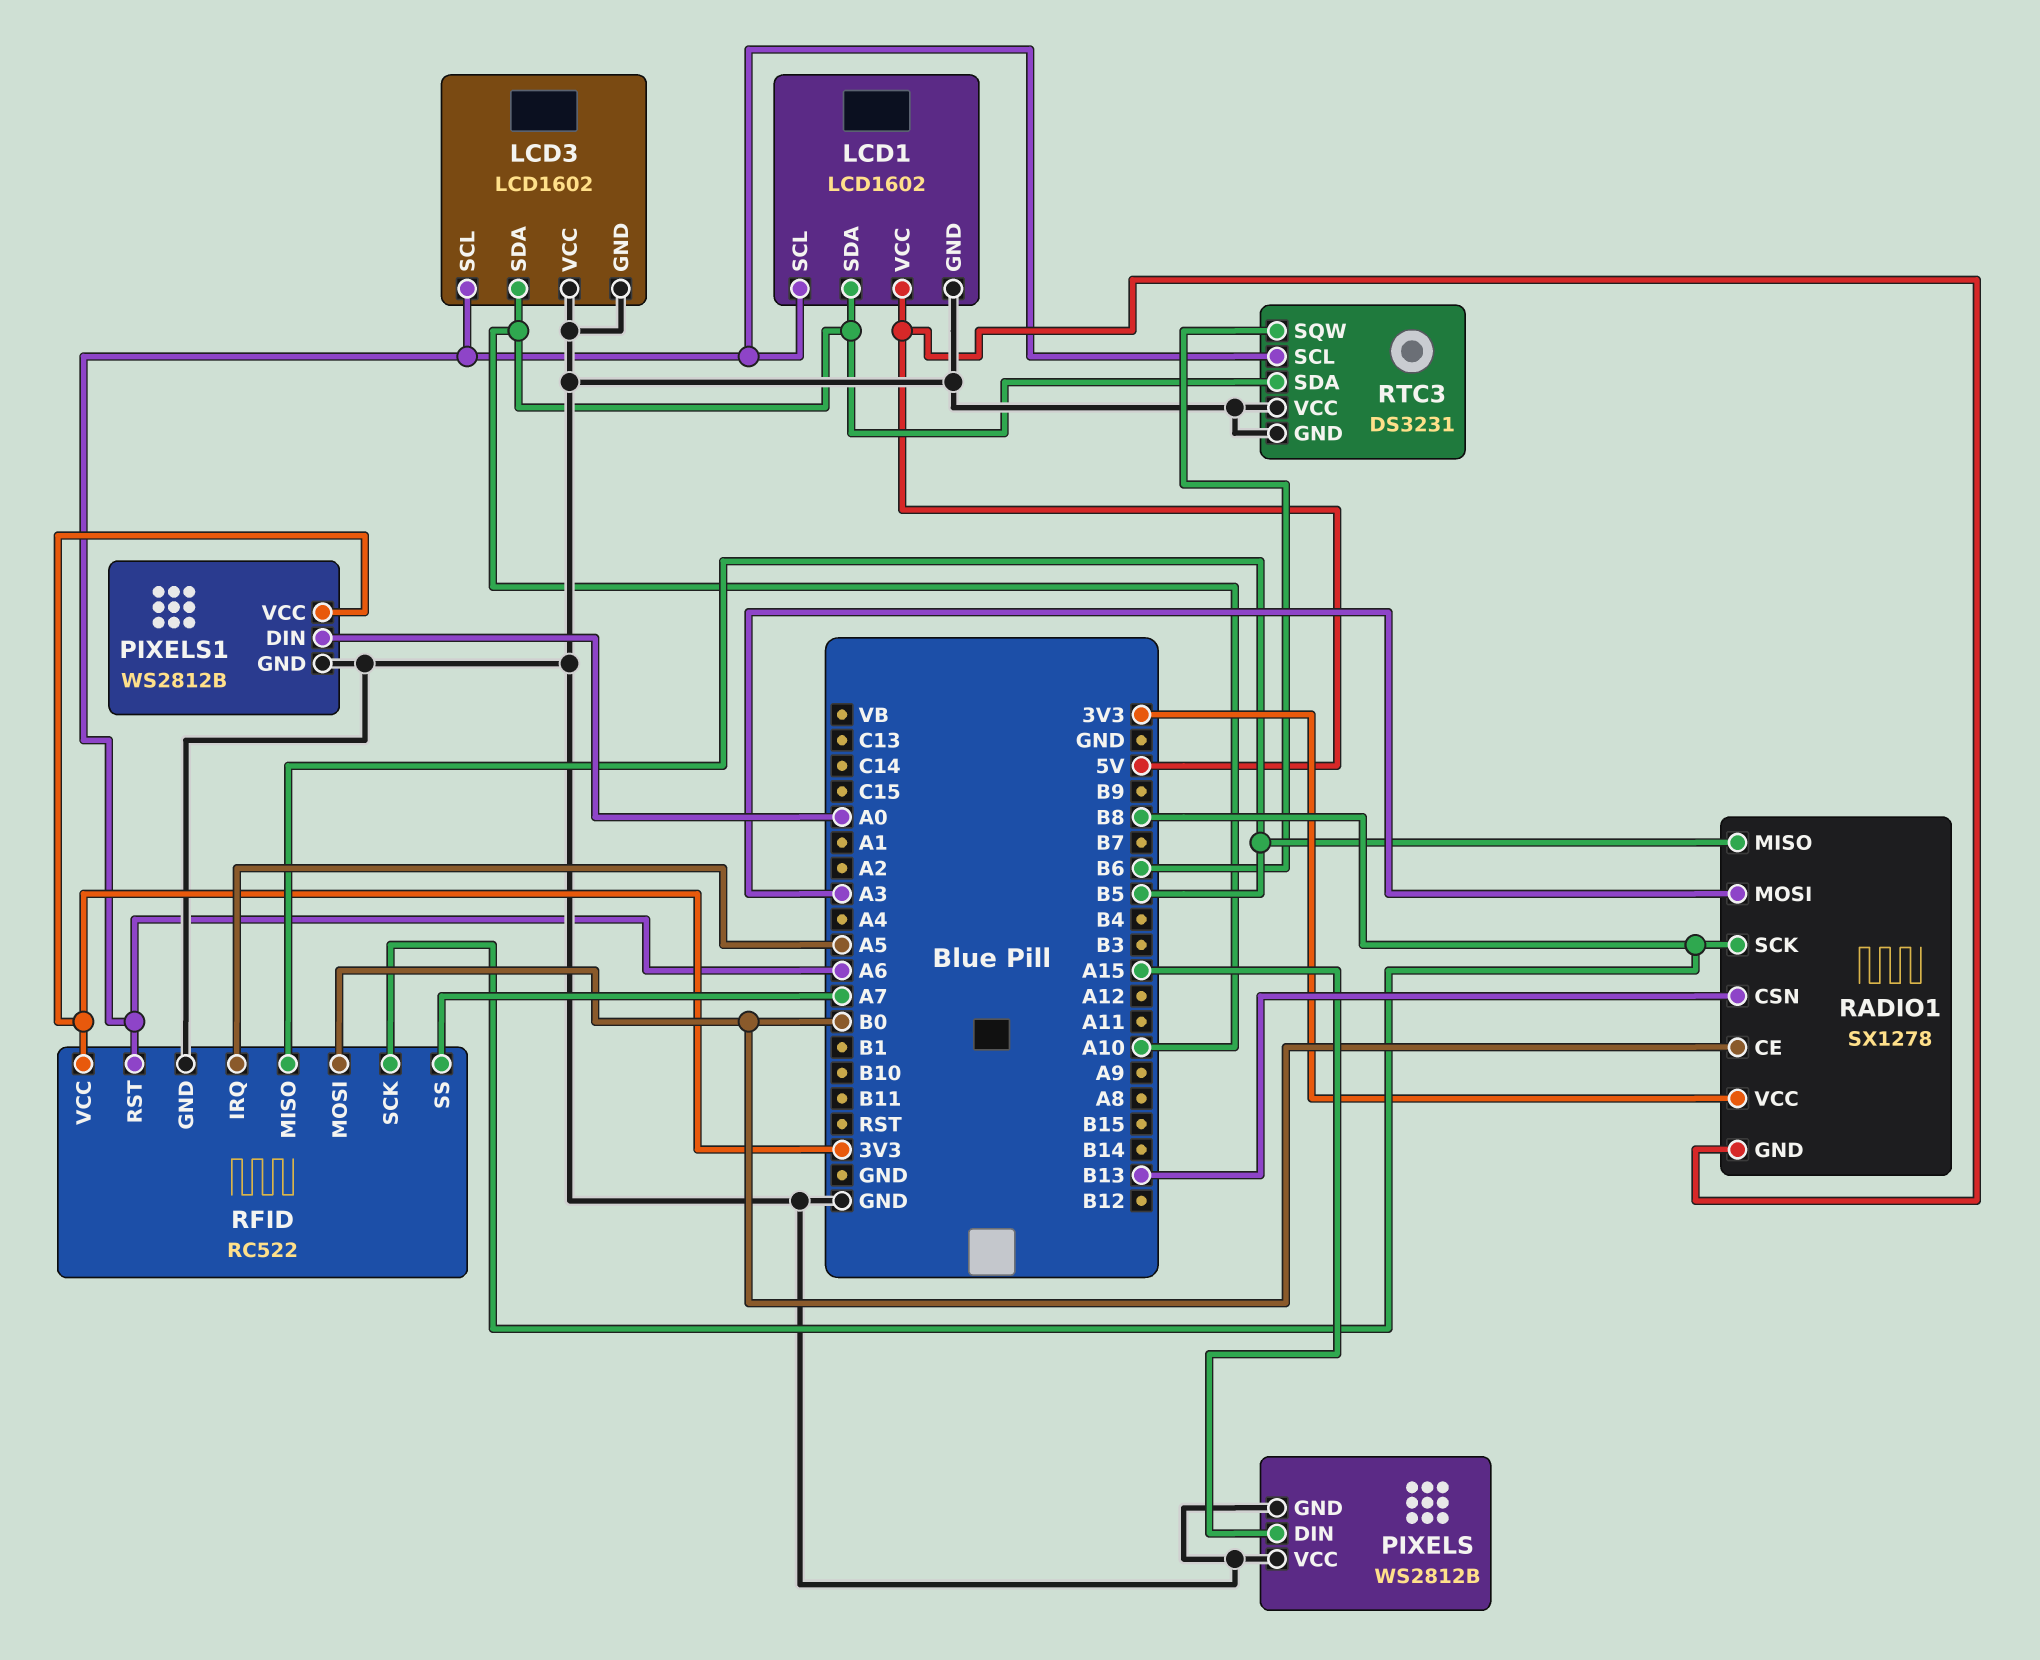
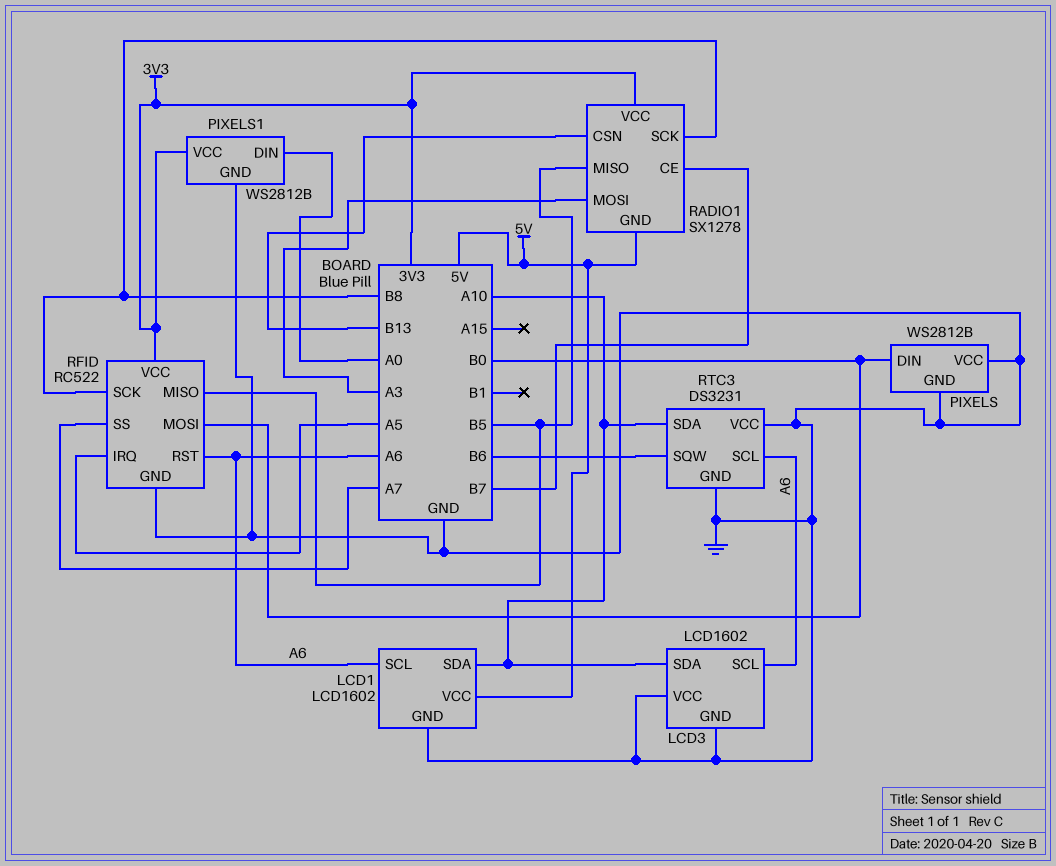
PIXELS pin DIN: A15 -> B0
RADIO1 pin CE: B0 -> B7

